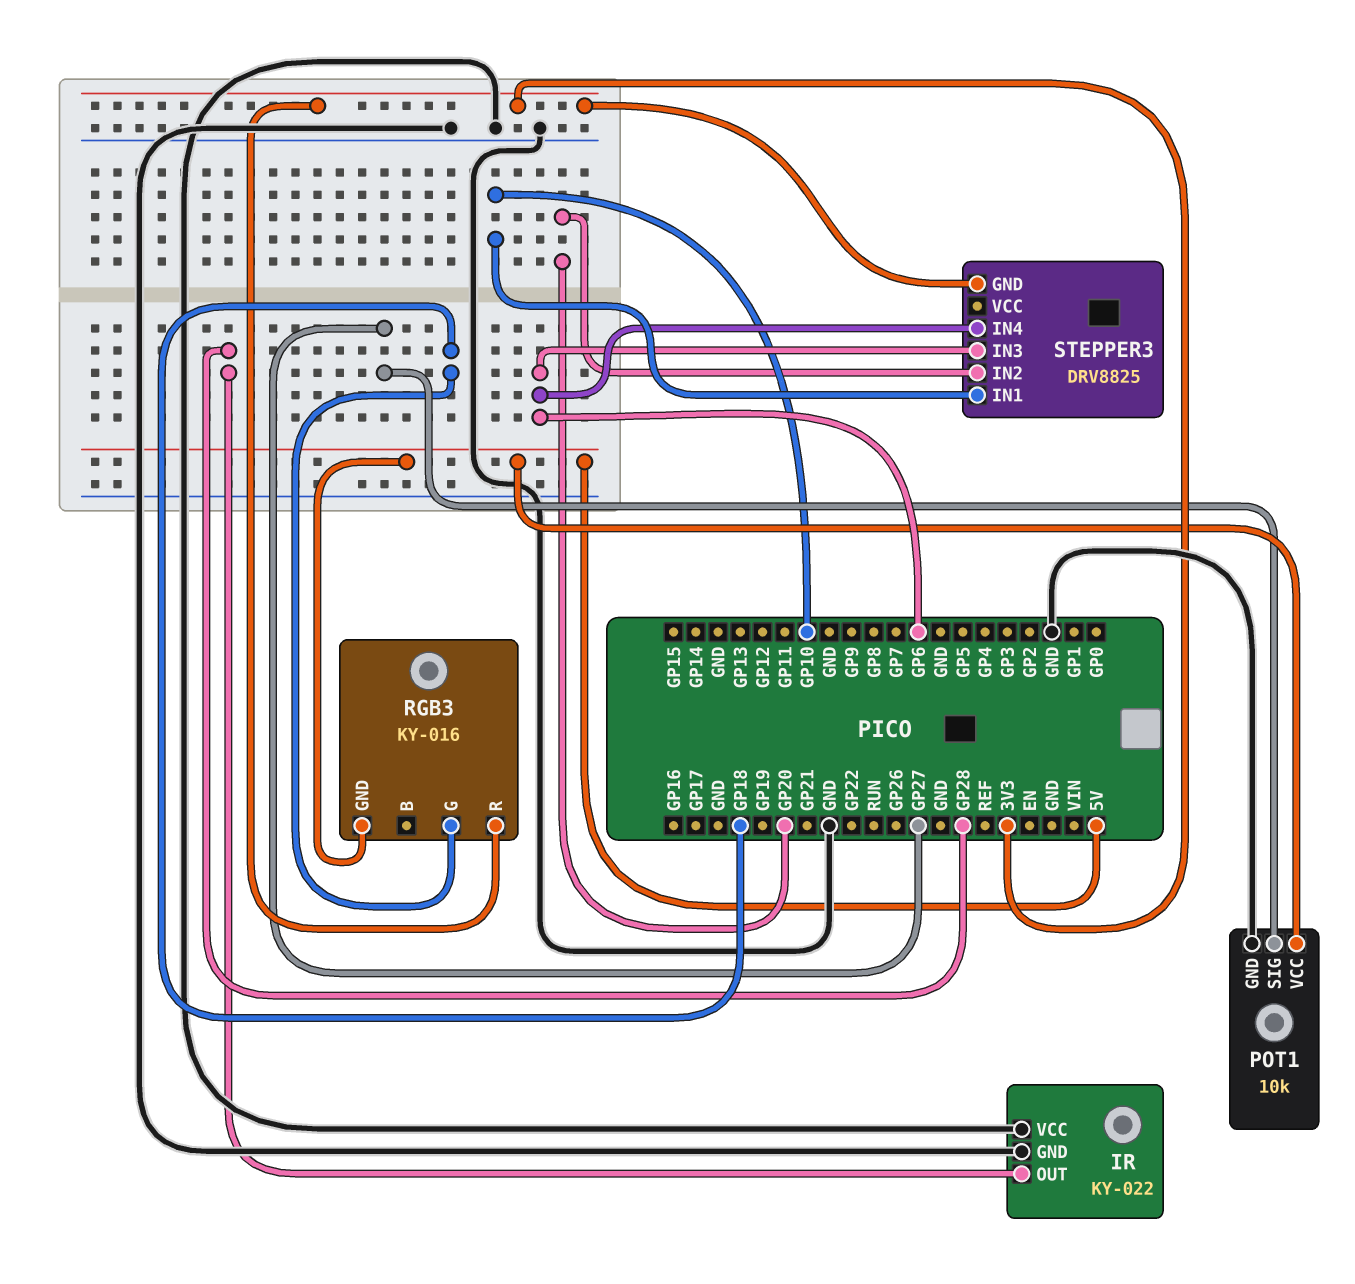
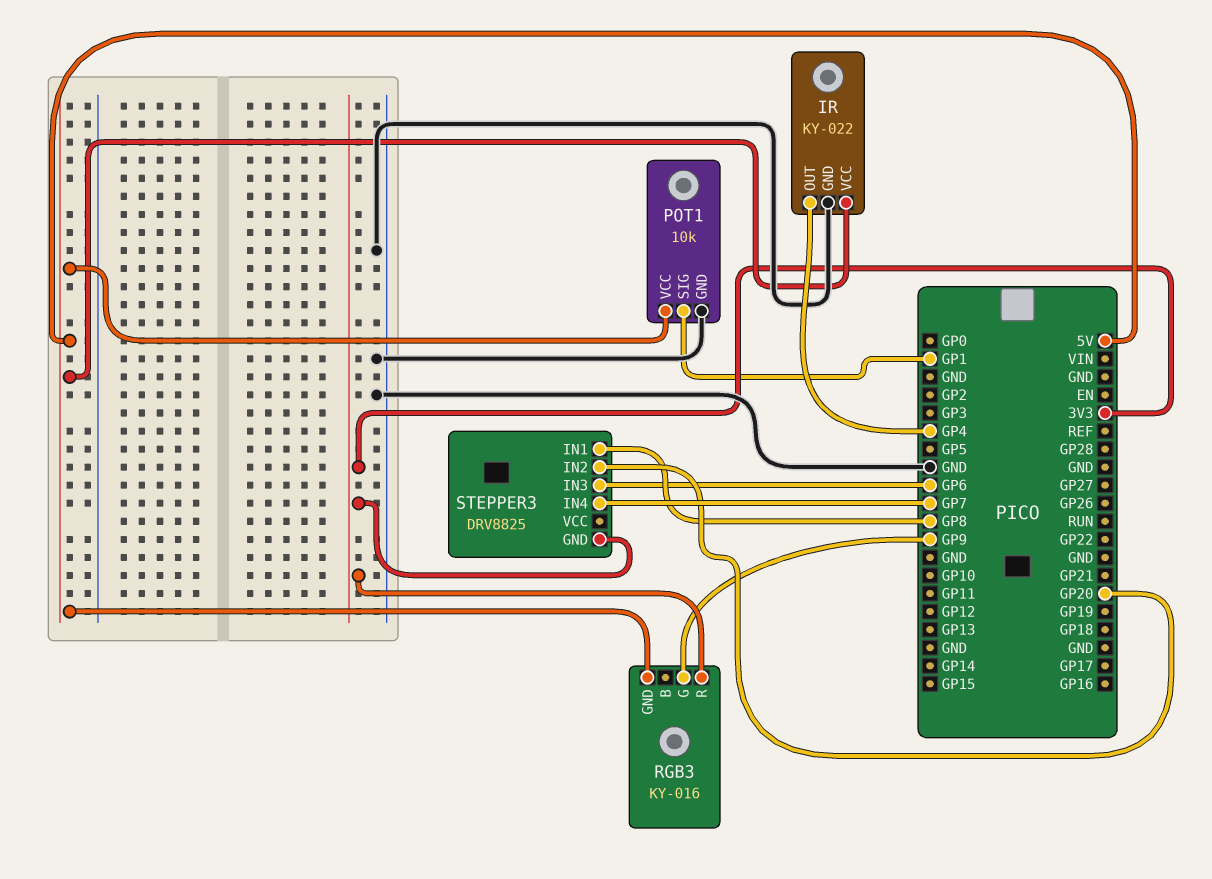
IR pin OUT: GP28 -> GP4
IR pin VCC: GND -> 5V
POT1 pin SIG: GP27 -> GP1
RGB3 pin G: GP18 -> GP9
STEPPER3 pin IN1: GP10 -> GP8
STEPPER3 pin IN4: GP6 -> GP7

